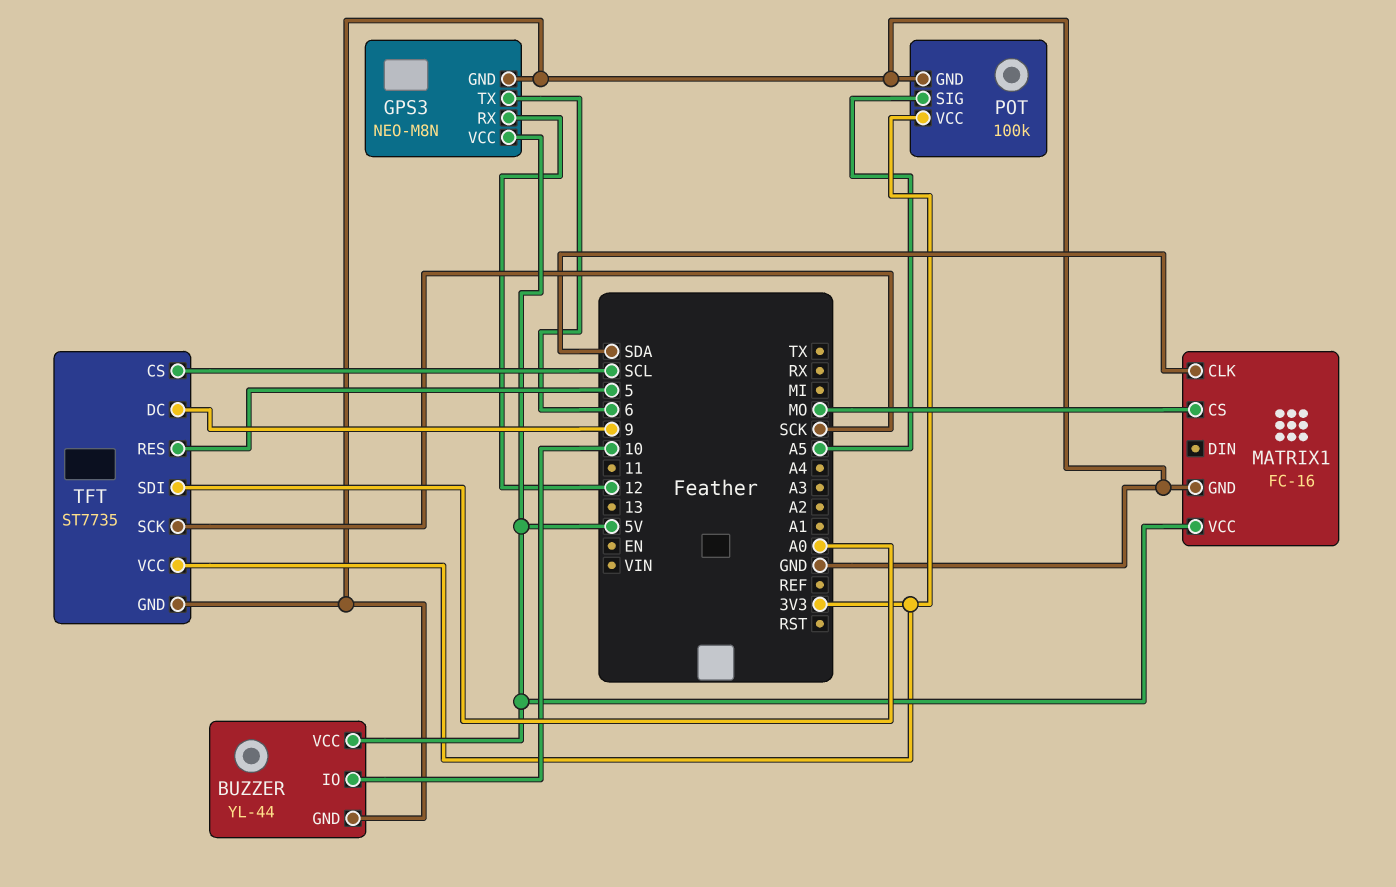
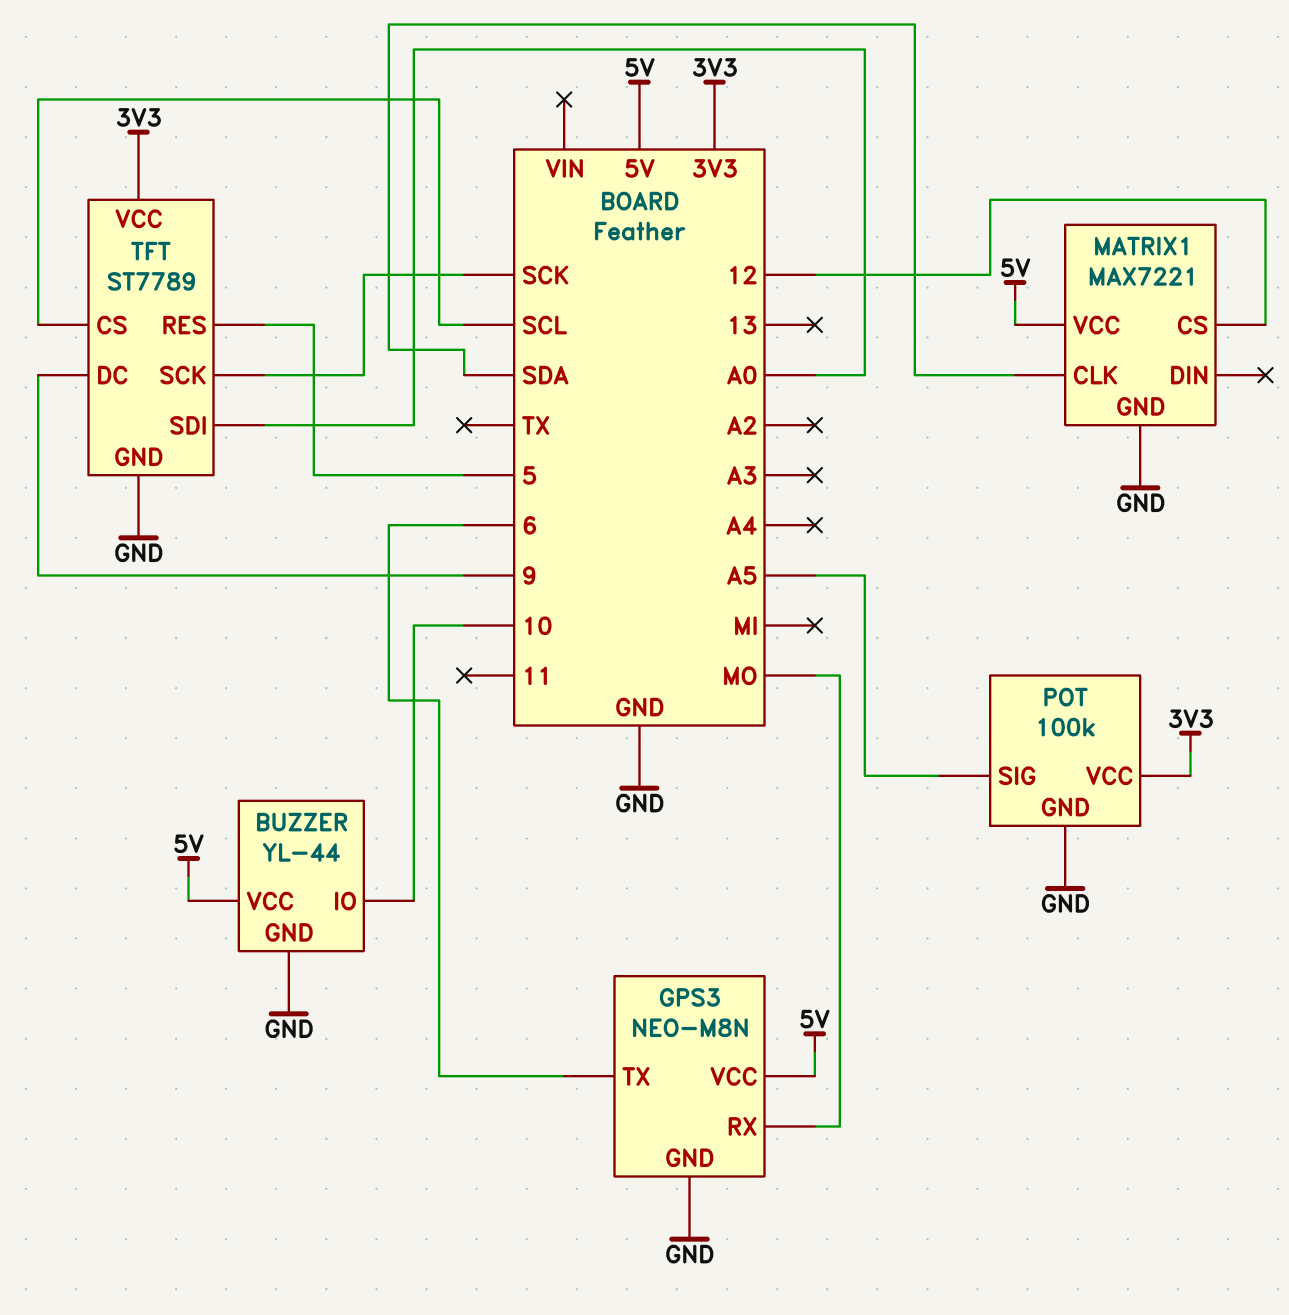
GPS3 pin RX: 12 -> MO
MATRIX1: FC-16 -> MAX7221
MATRIX1 pin CS: MO -> 12
TFT: ST7735 -> ST7789

